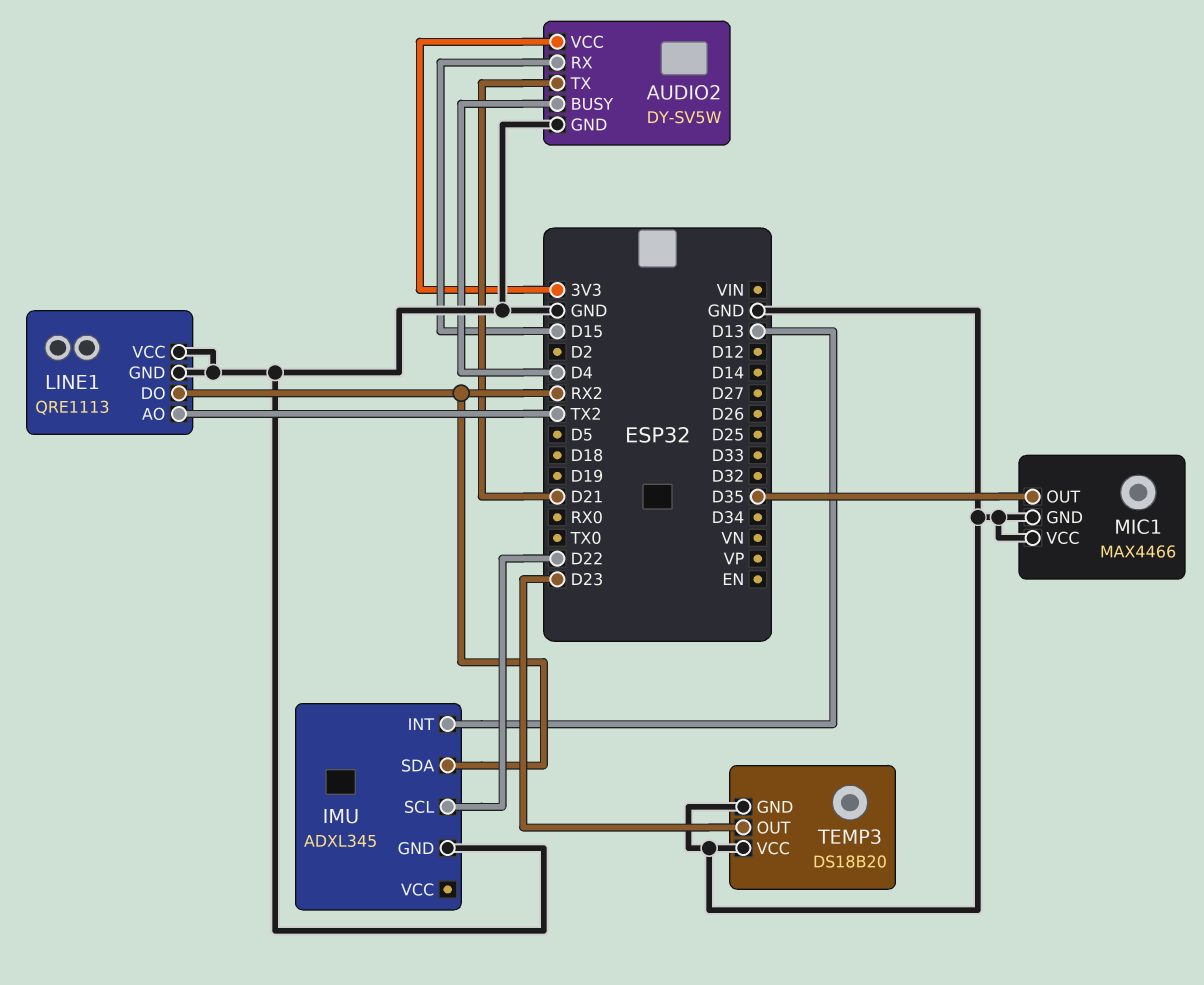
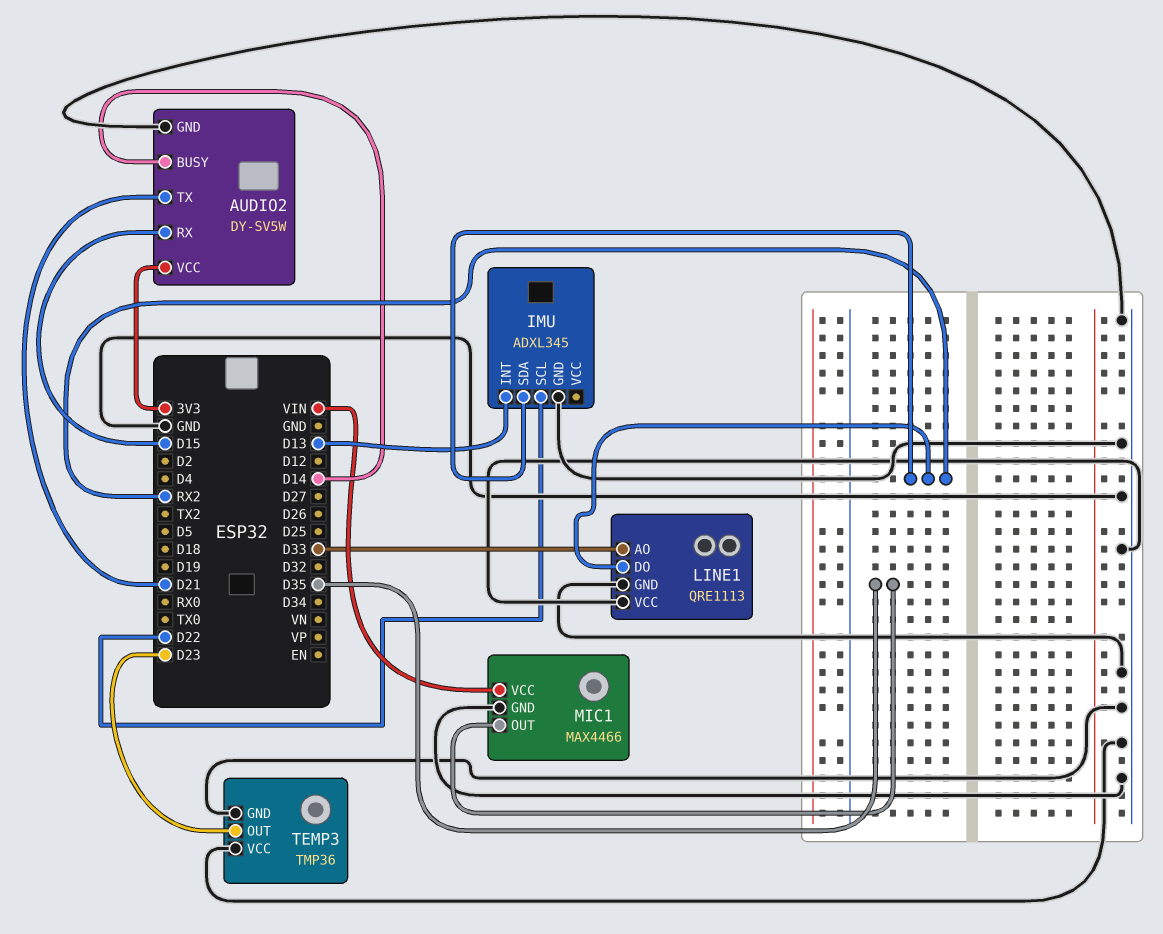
AUDIO2 pin BUSY: D4 -> D14
LINE1 pin AO: TX2 -> D33
MIC1 pin VCC: GND -> VIN
TEMP3: DS18B20 -> TMP36

